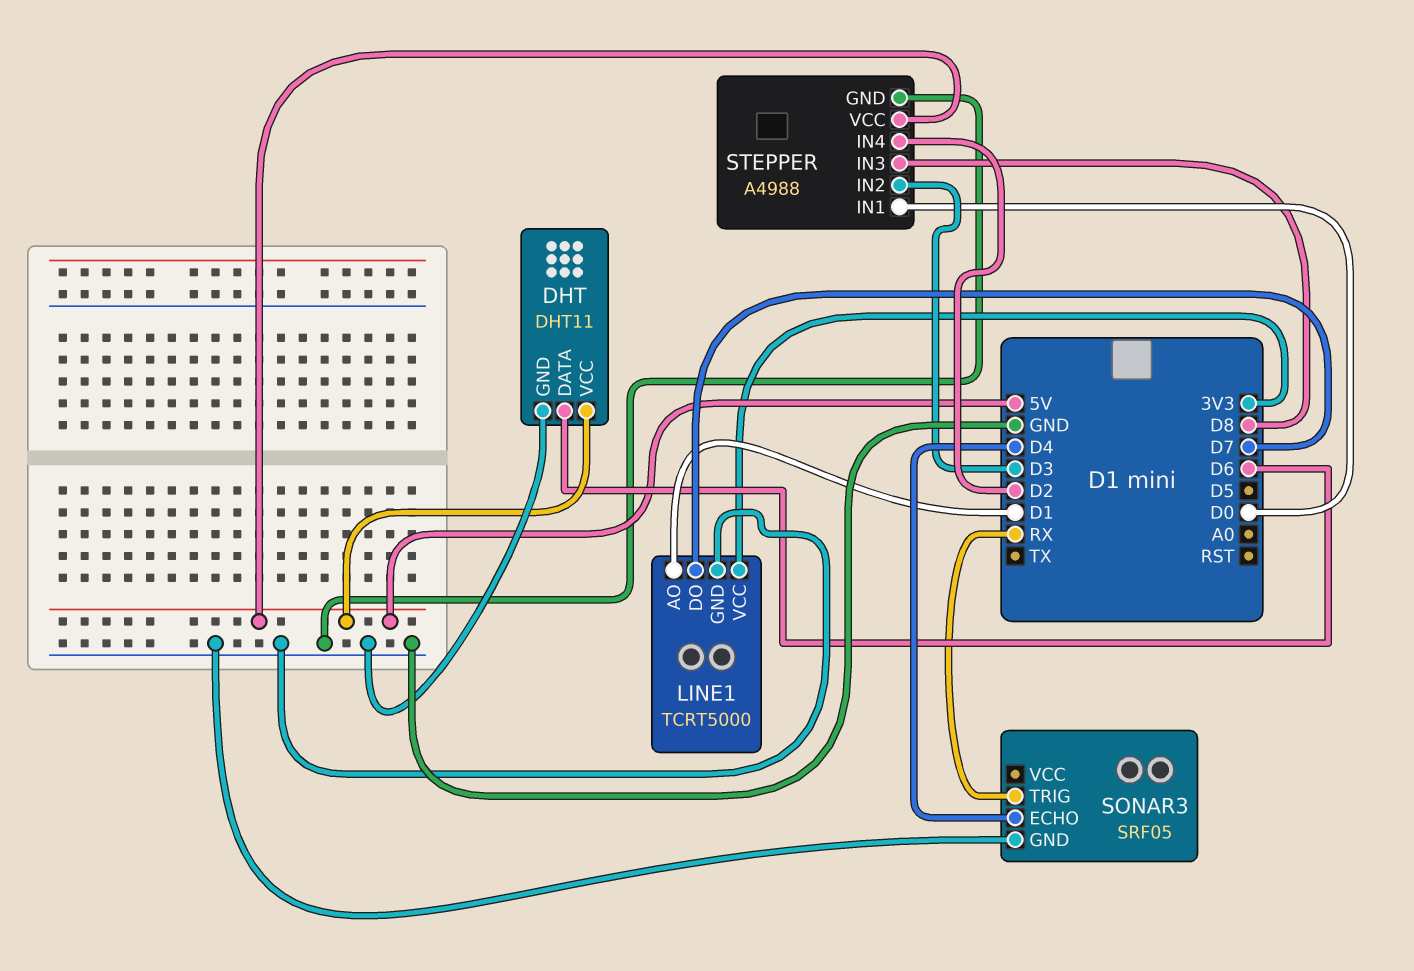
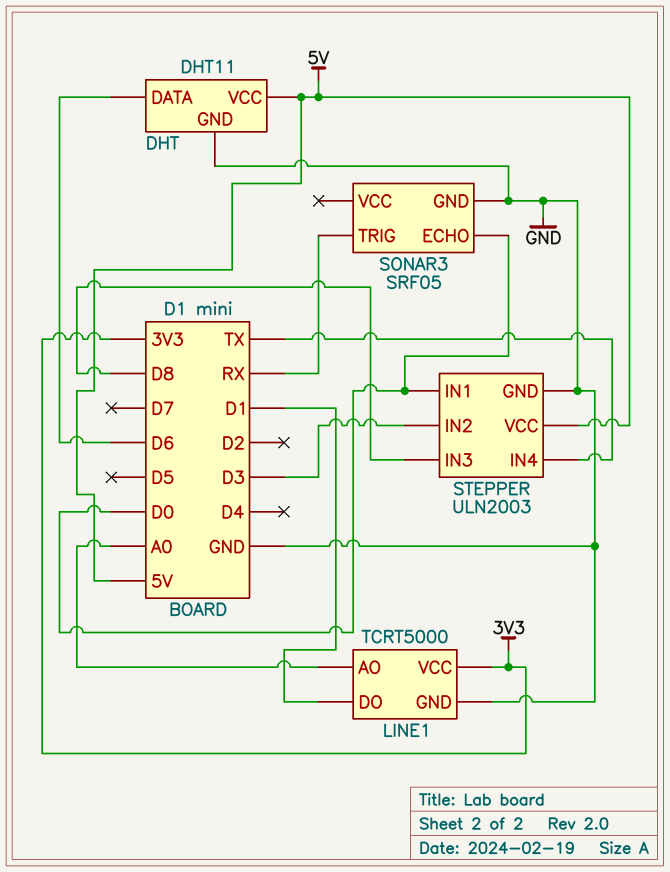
LINE1 pin AO: D1 -> A0
LINE1 pin DO: D7 -> D1
SONAR3 pin ECHO: D4 -> D0
STEPPER: A4988 -> ULN2003
STEPPER pin IN4: D2 -> TX

